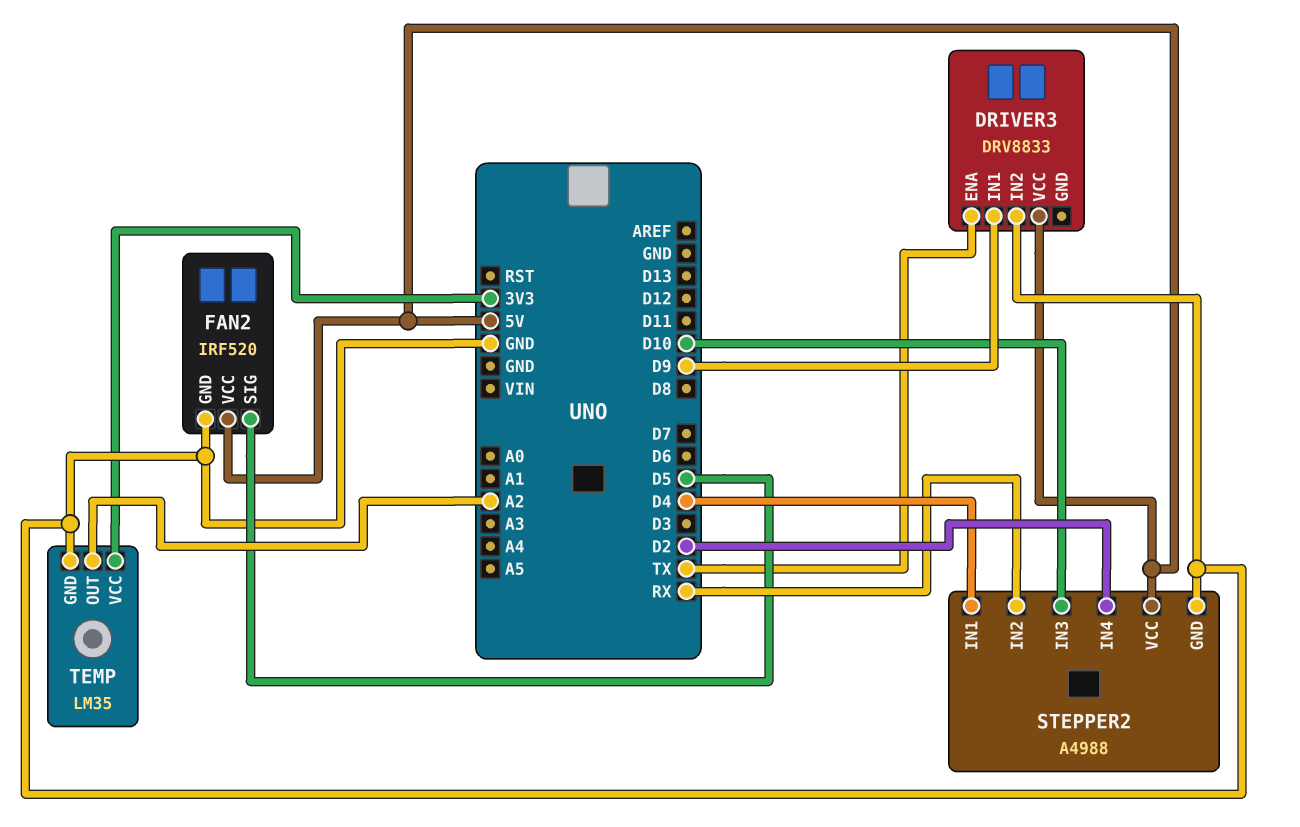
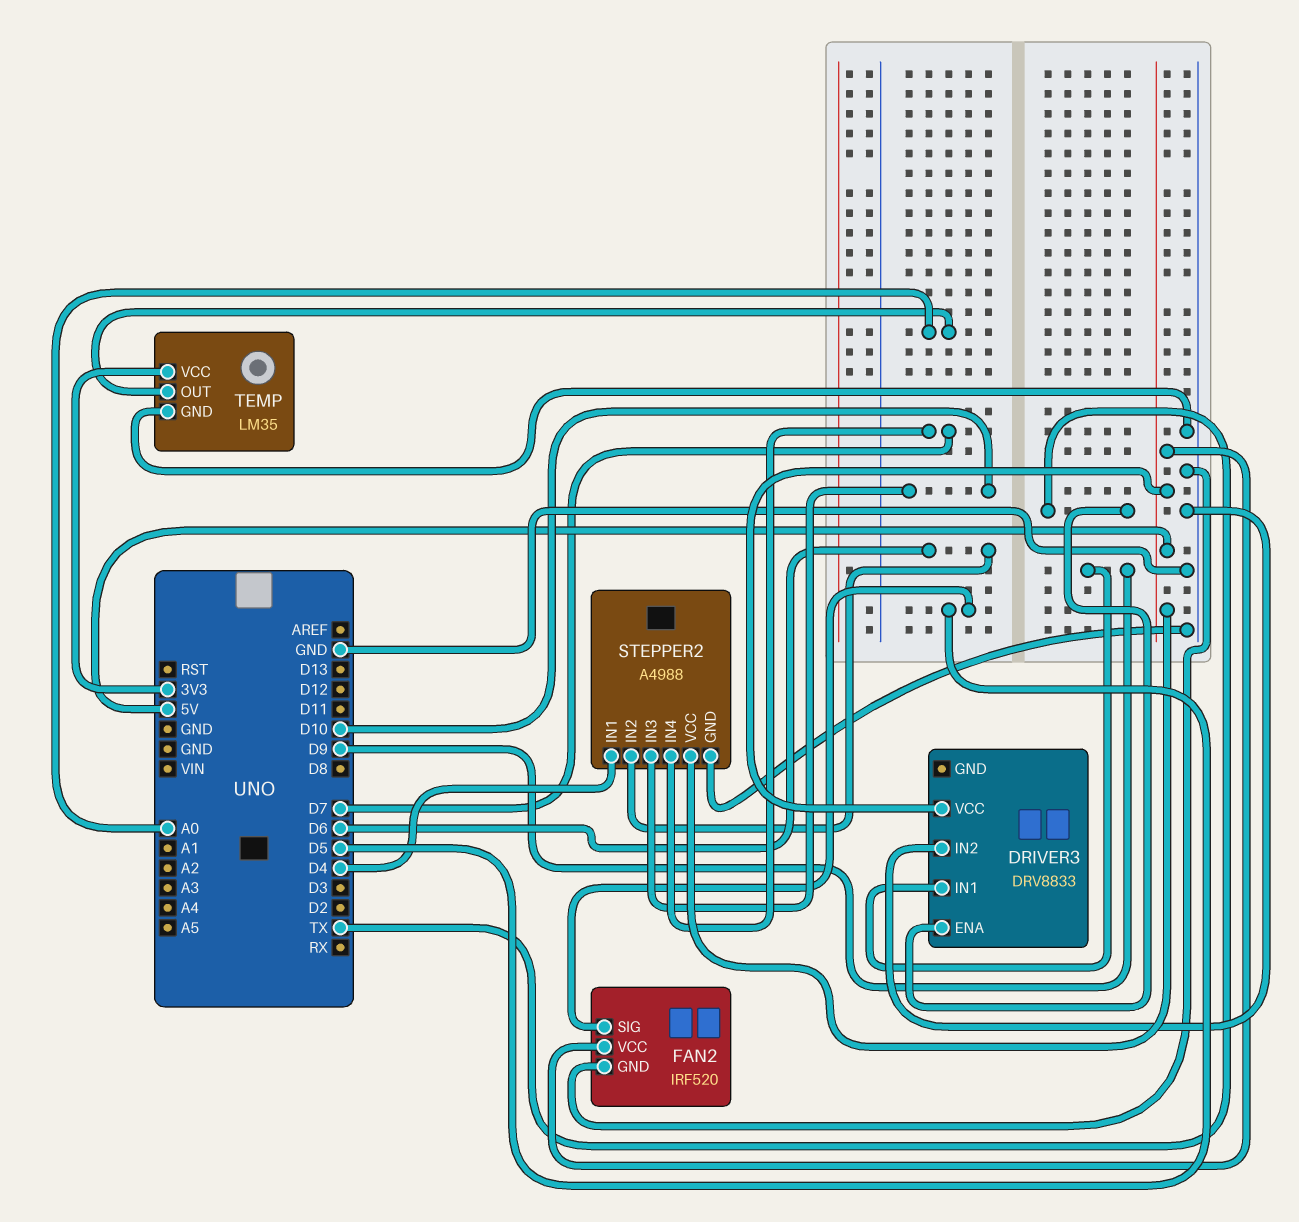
STEPPER2 pin IN2: RX -> D6
STEPPER2 pin IN4: D2 -> D7
TEMP pin OUT: A2 -> A0

